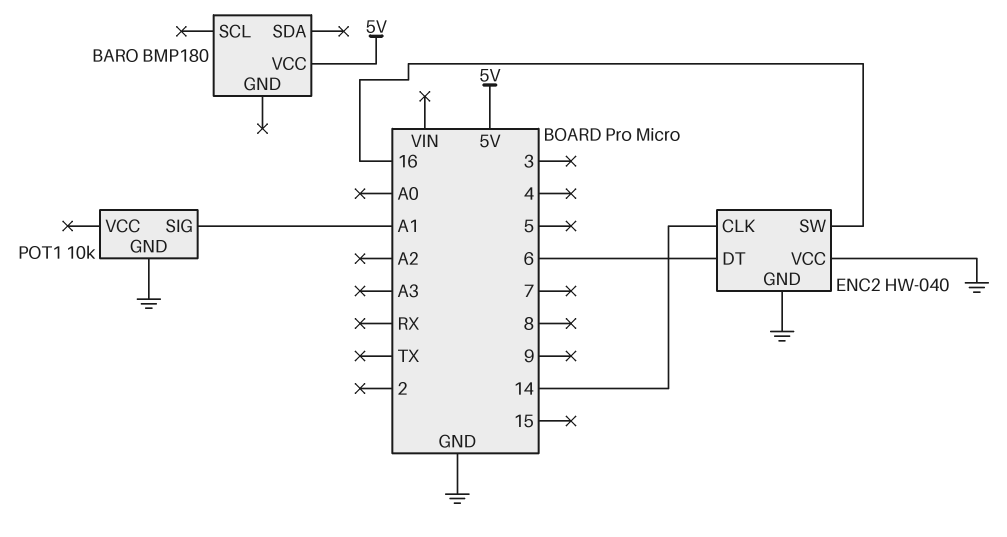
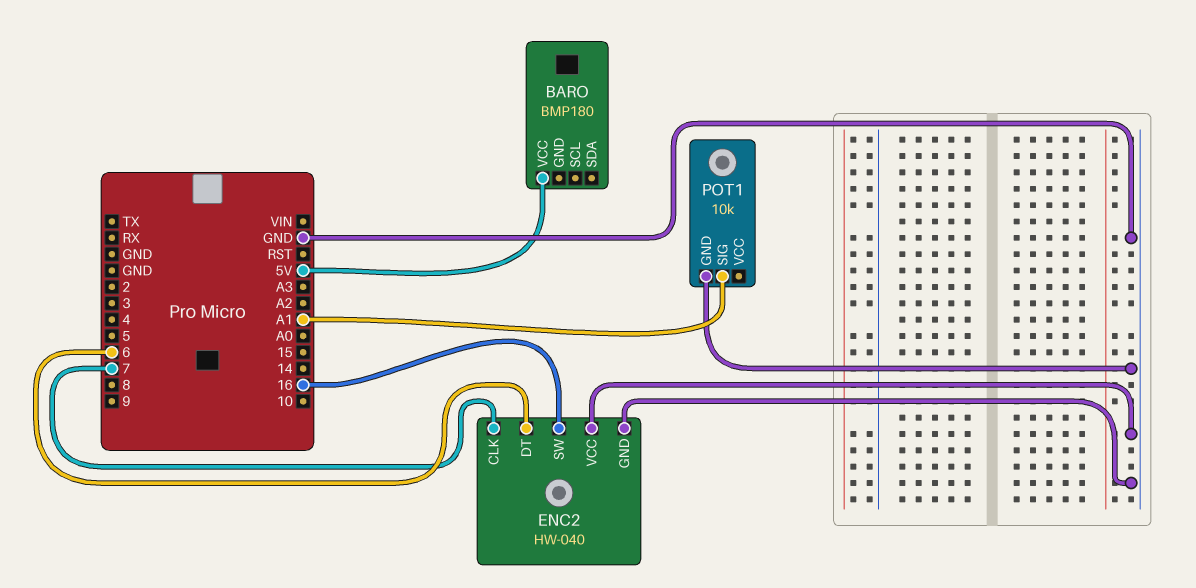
ENC2 pin CLK: 14 -> 7

